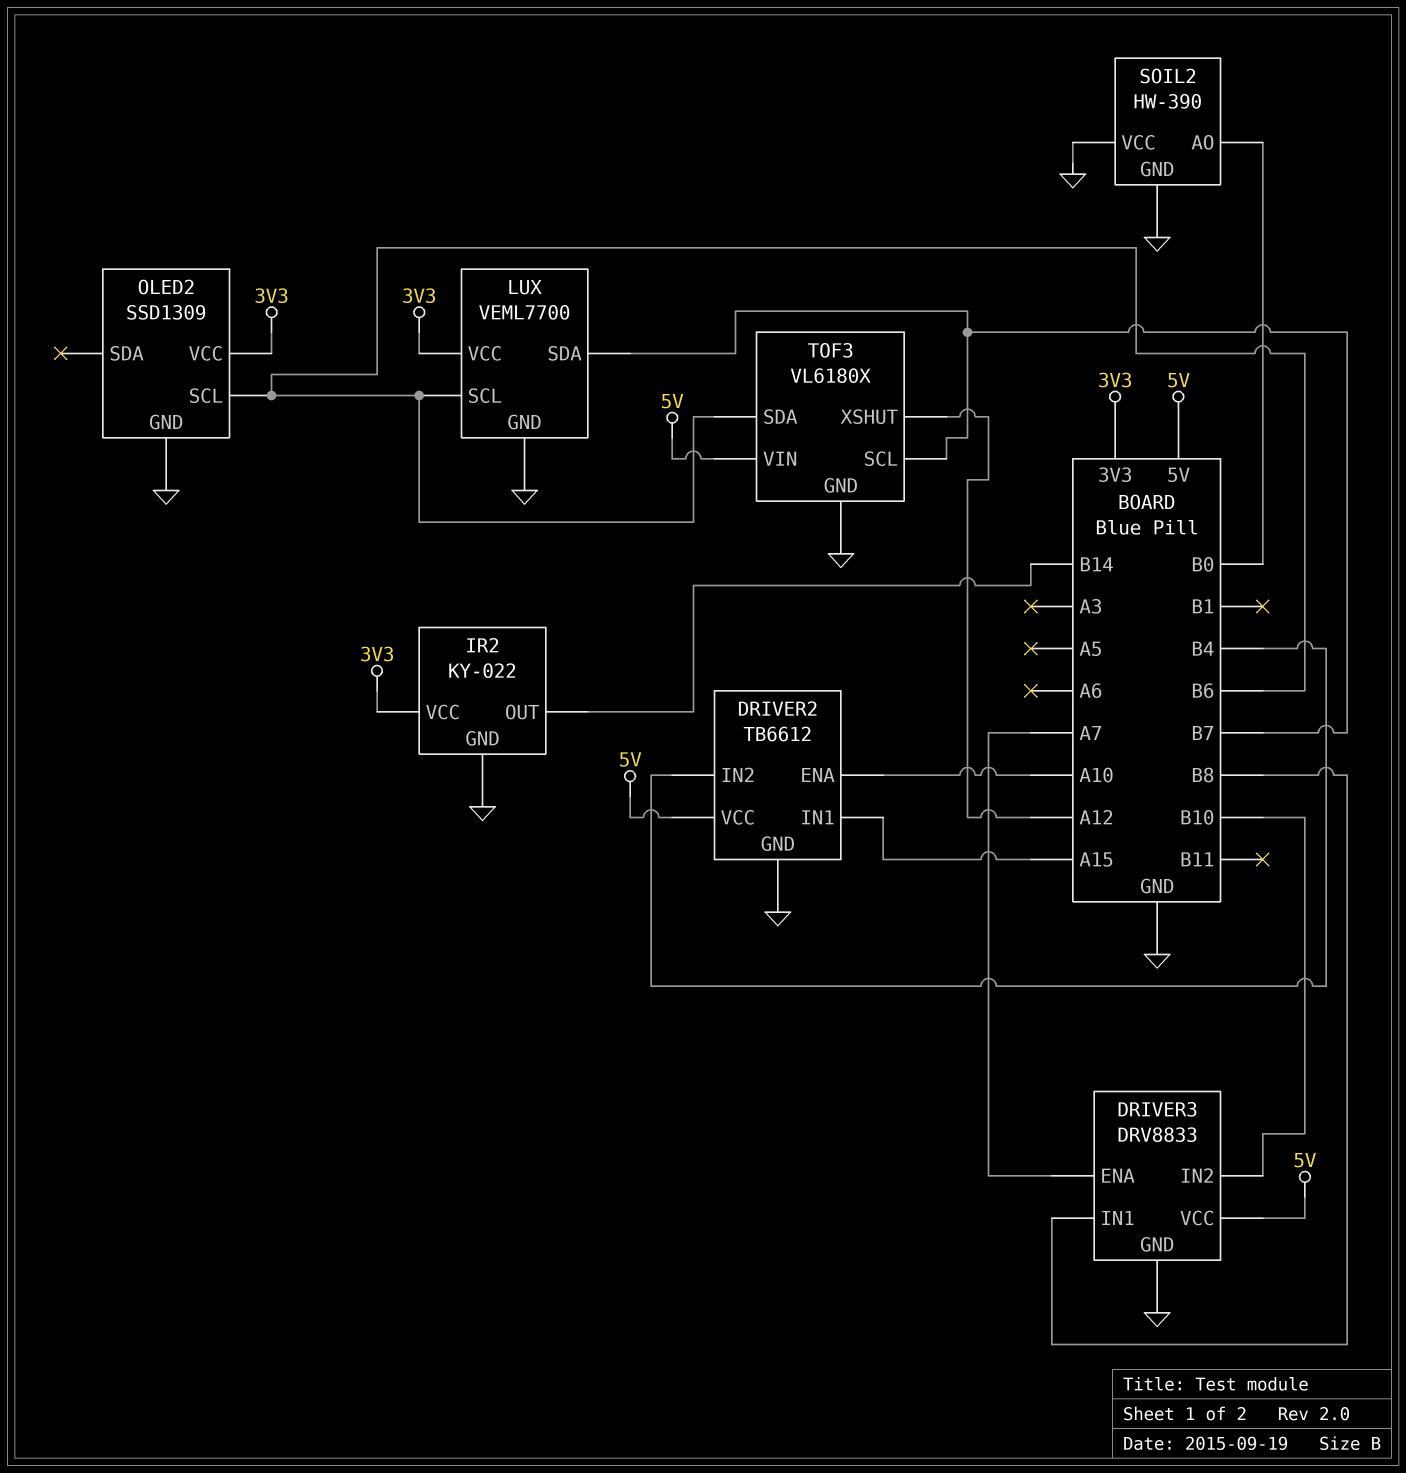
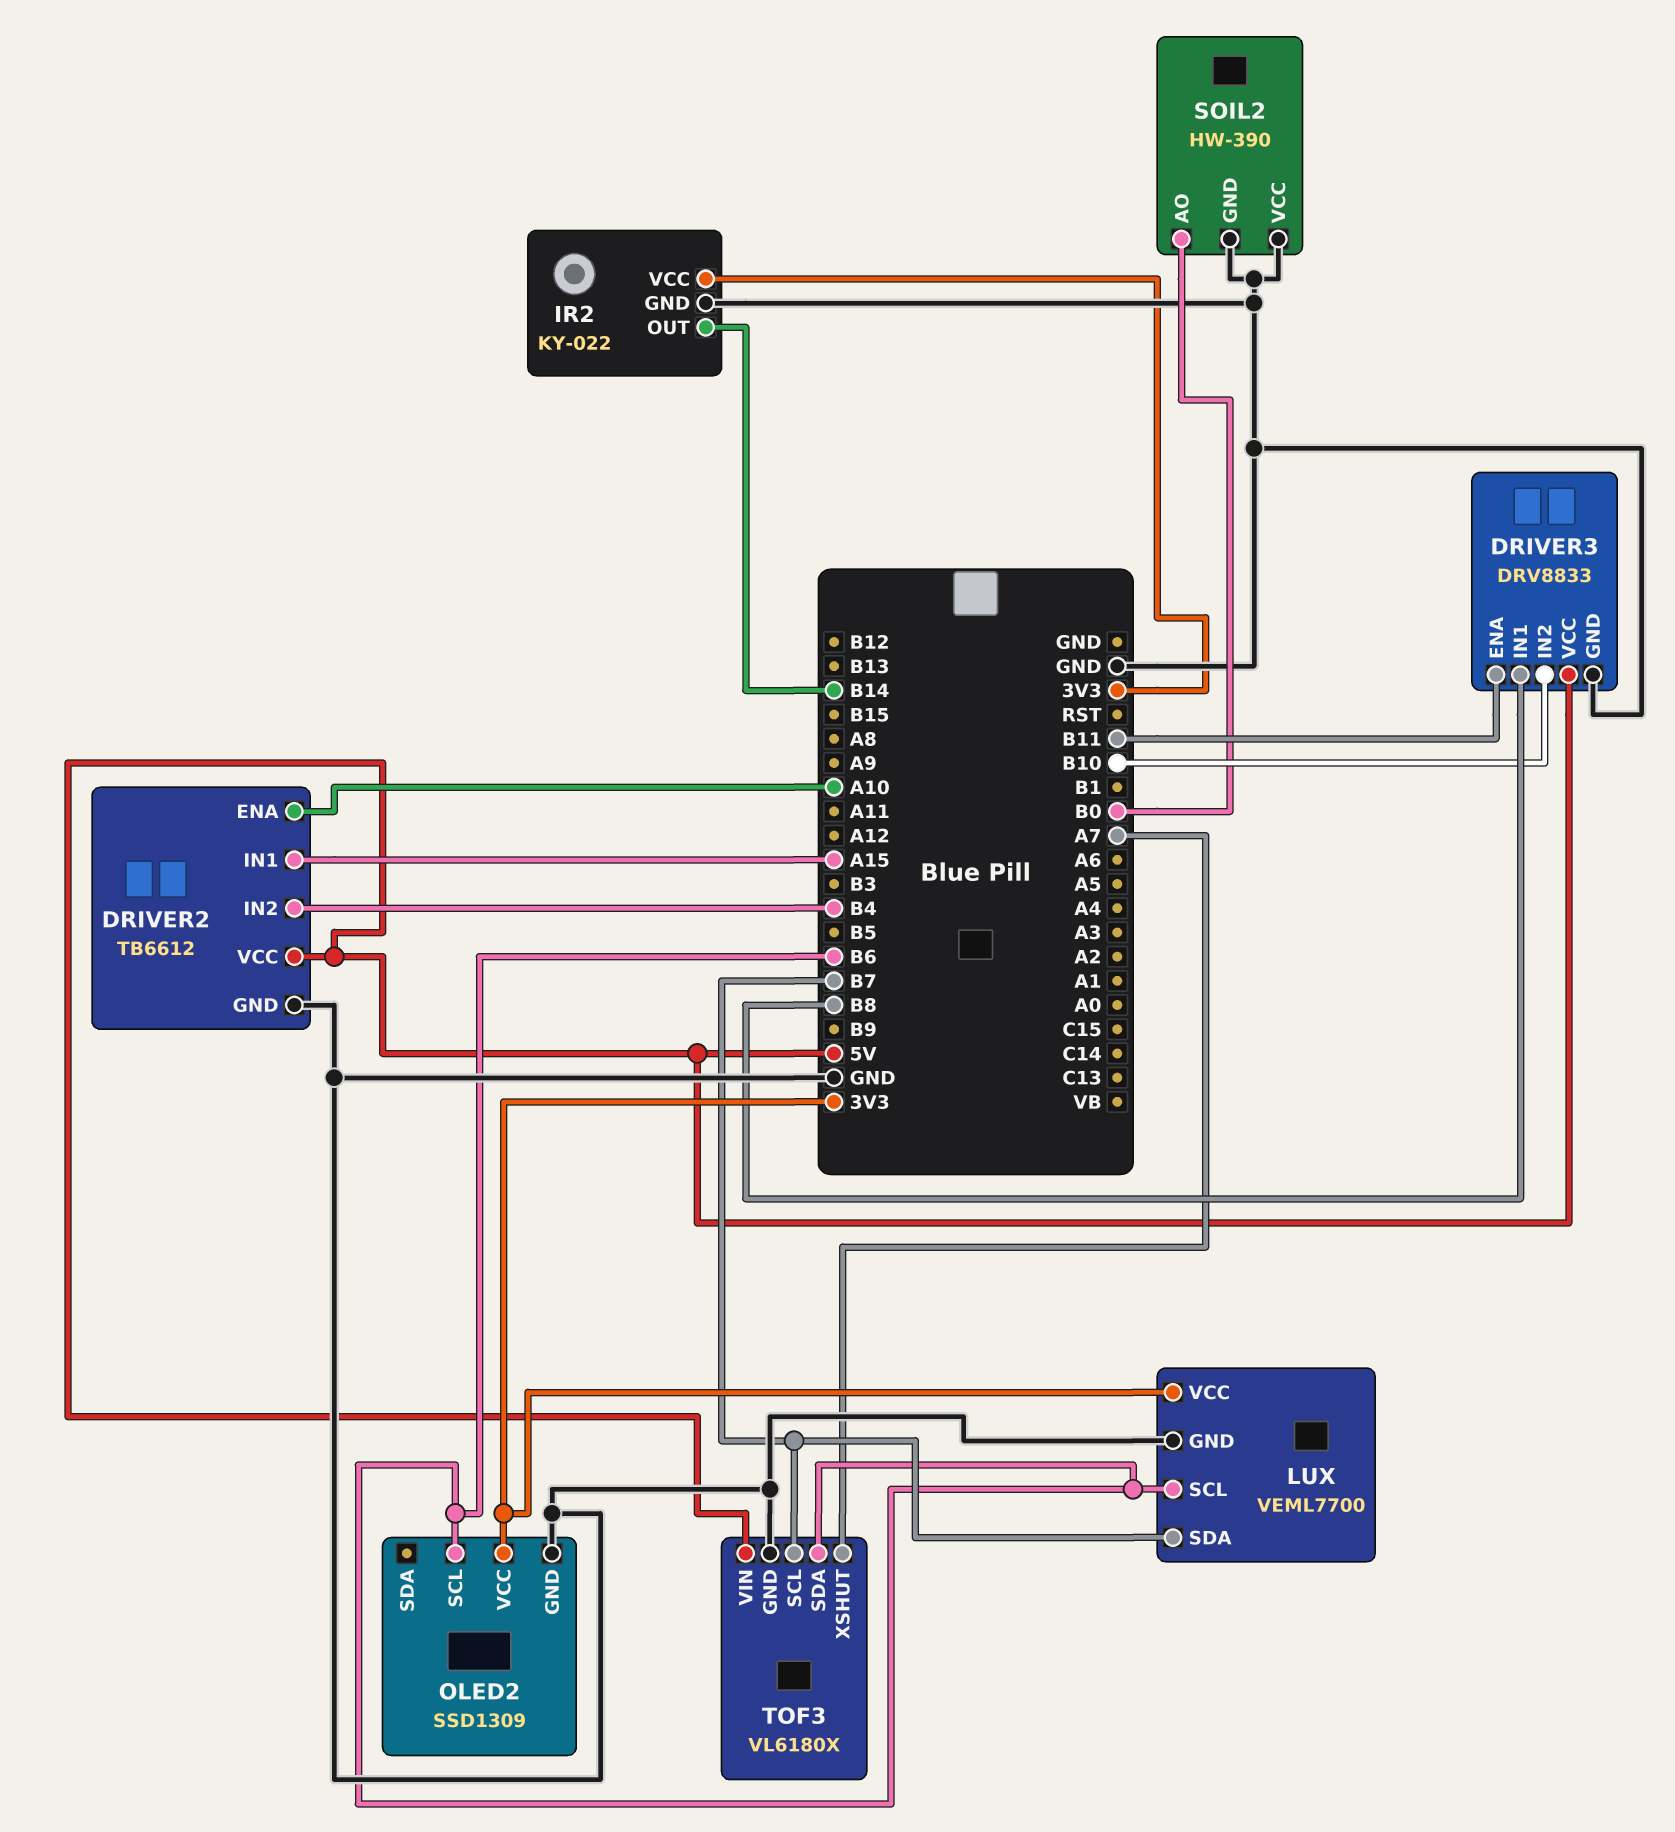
DRIVER3 pin ENA: A7 -> B11
TOF3 pin XSHUT: A12 -> A7

